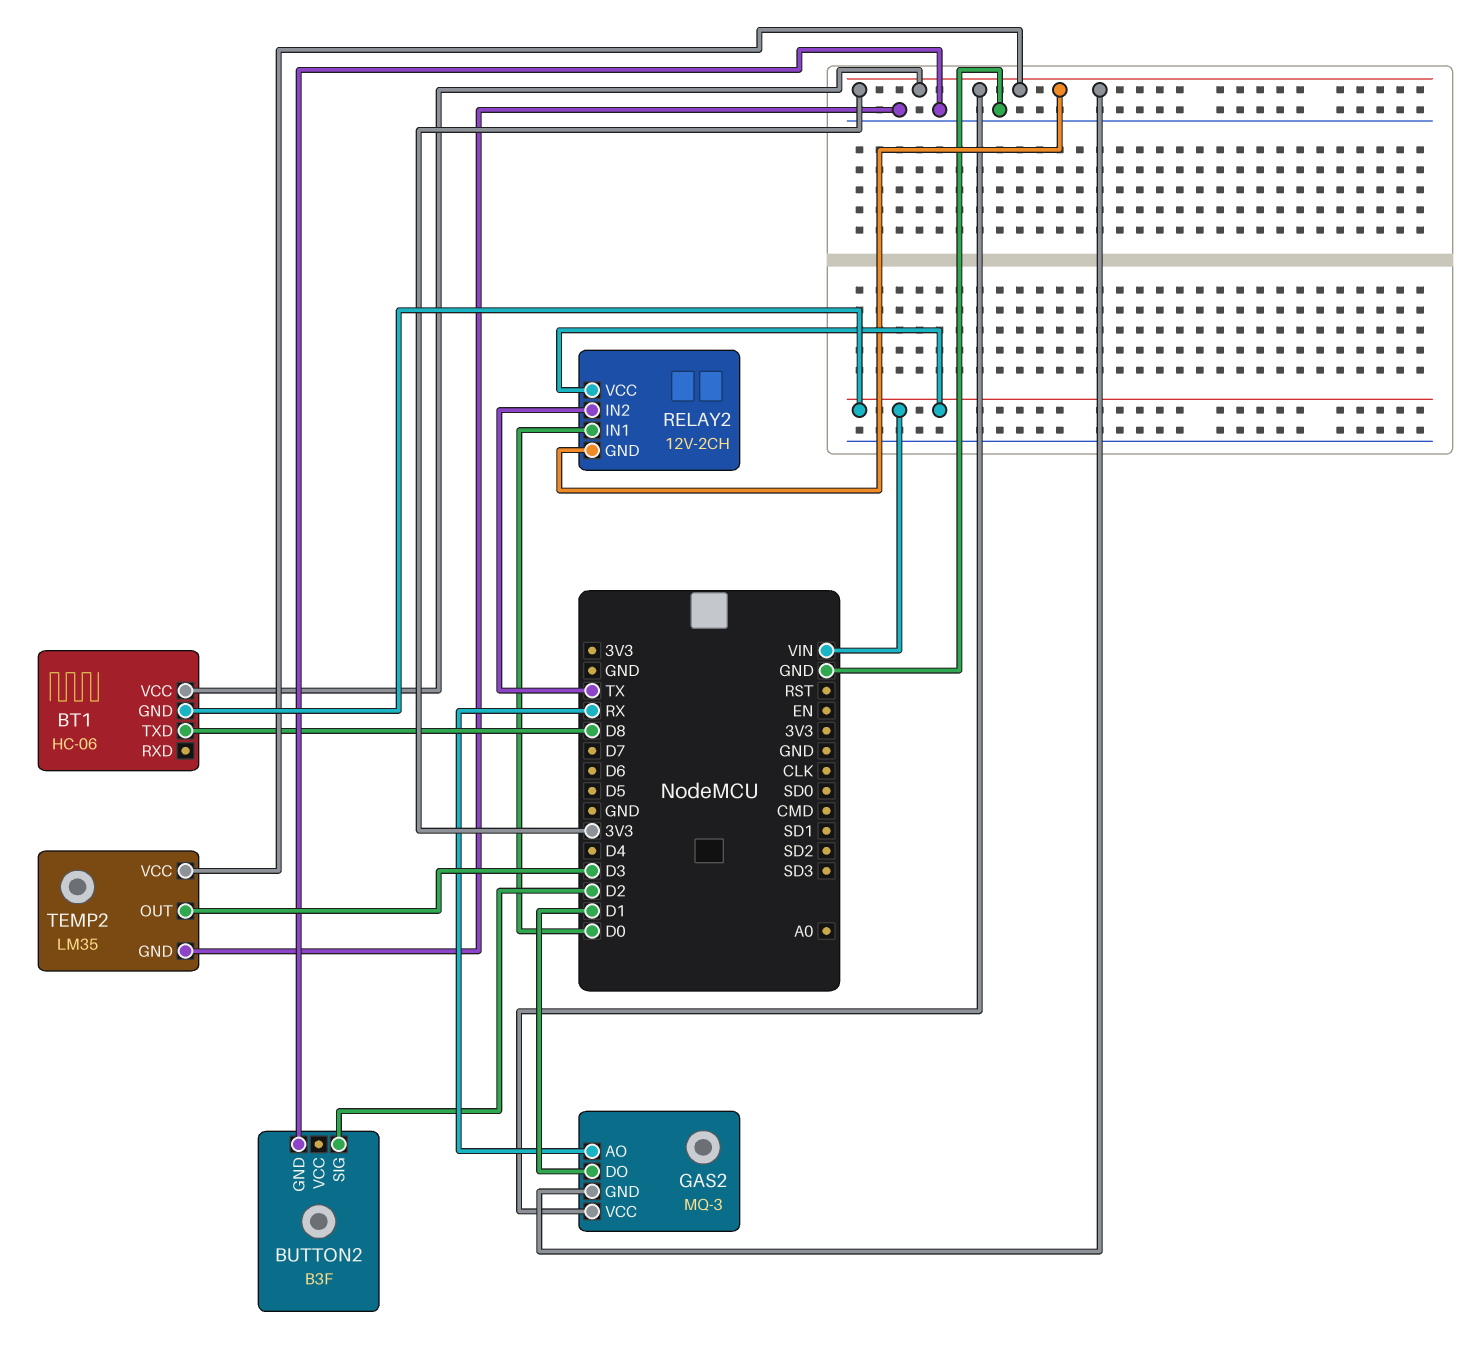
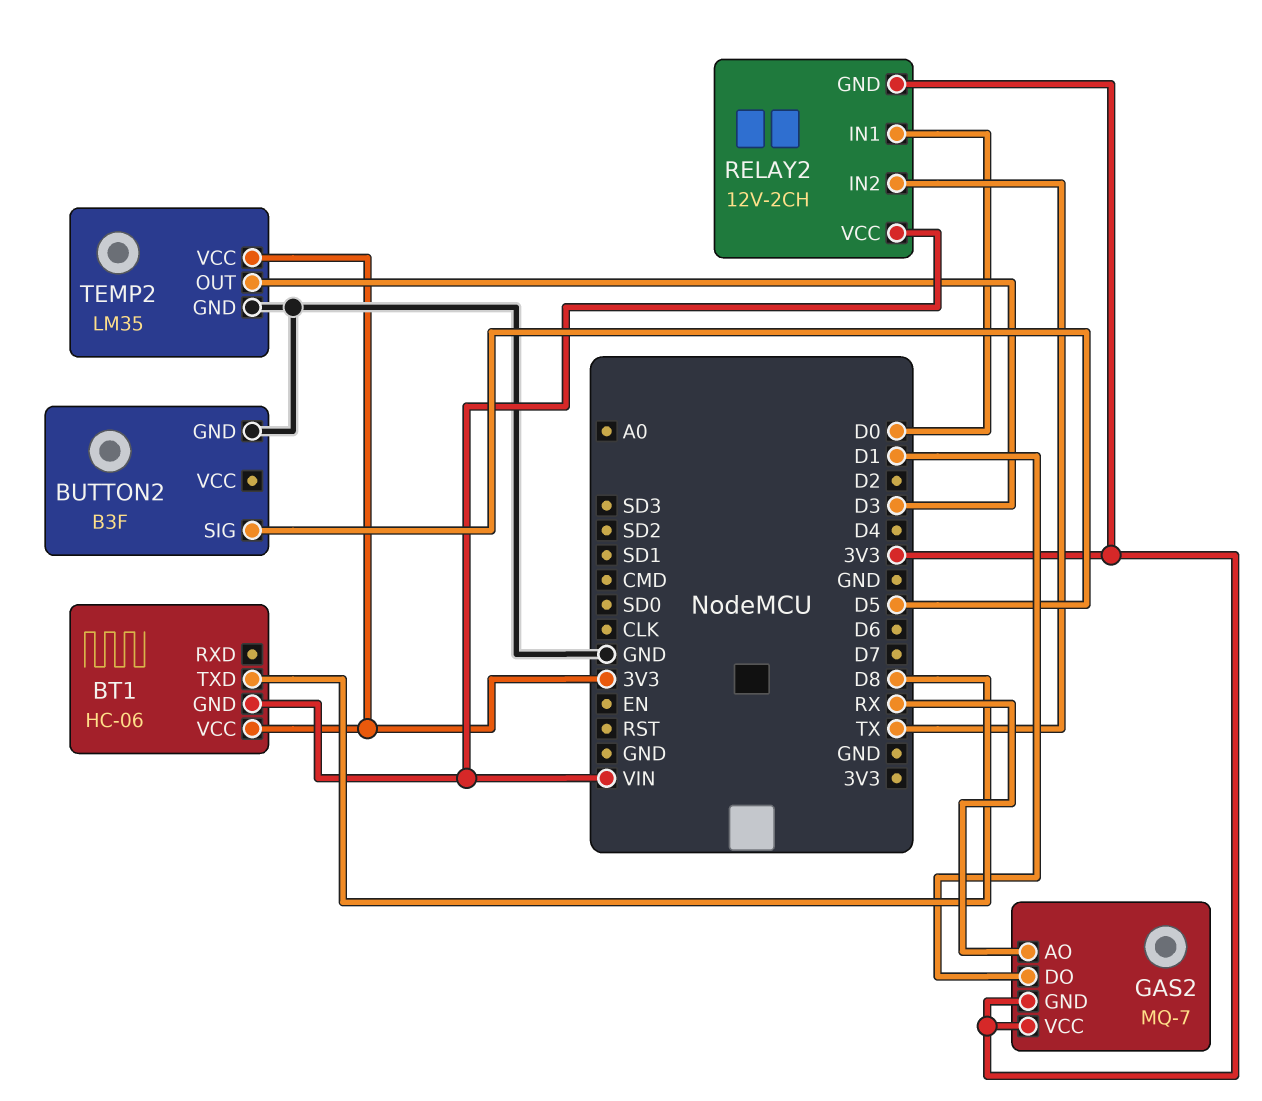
BUTTON2 pin SIG: D2 -> D5
GAS2: MQ-3 -> MQ-7

